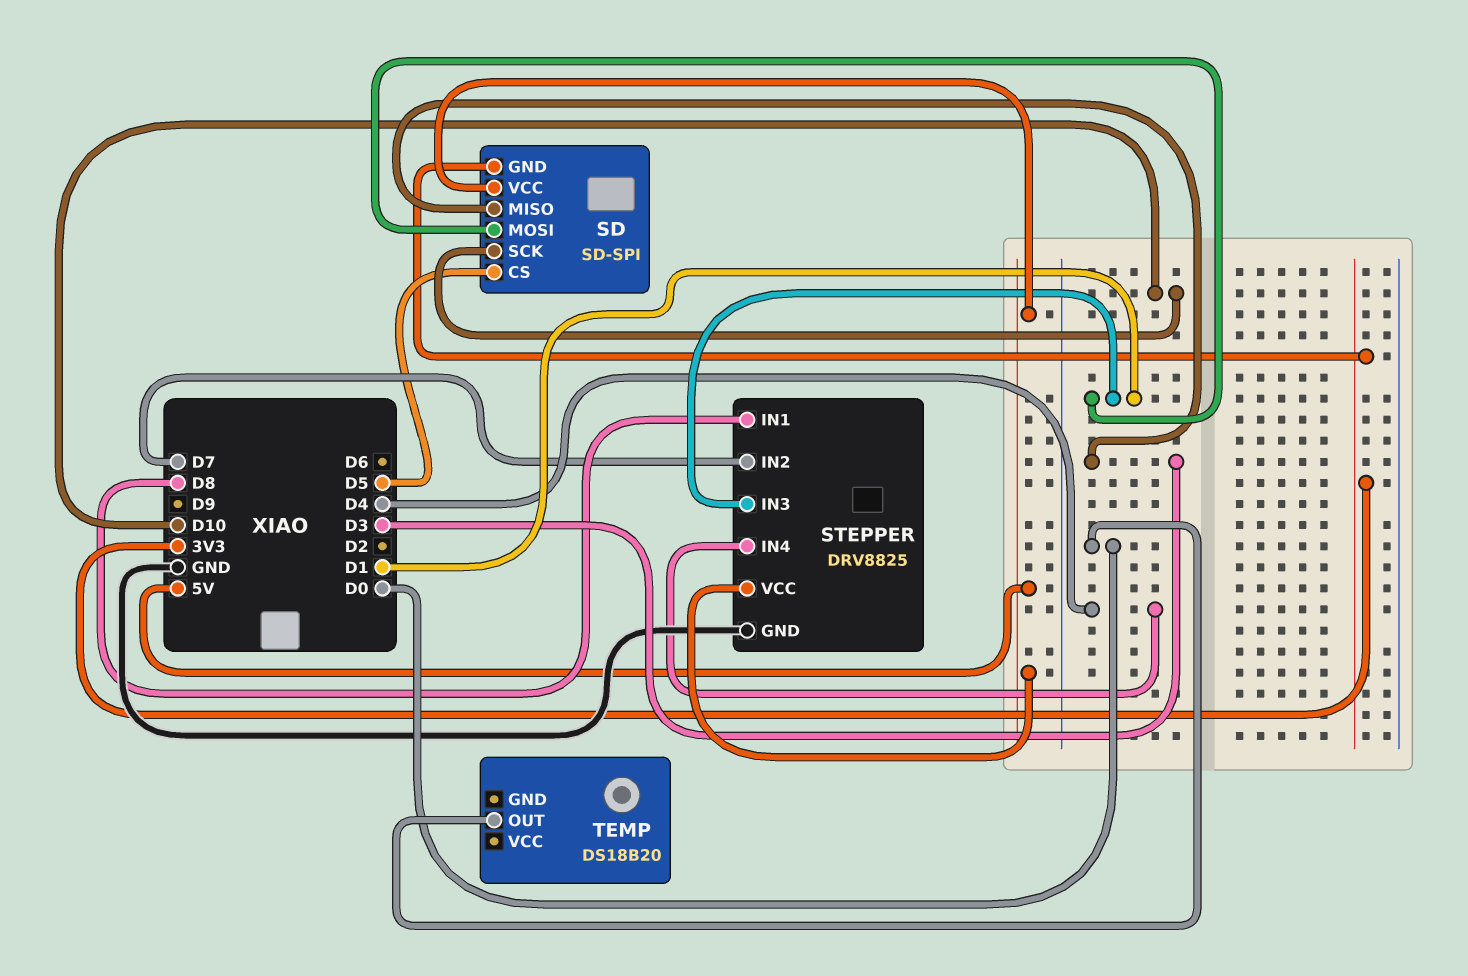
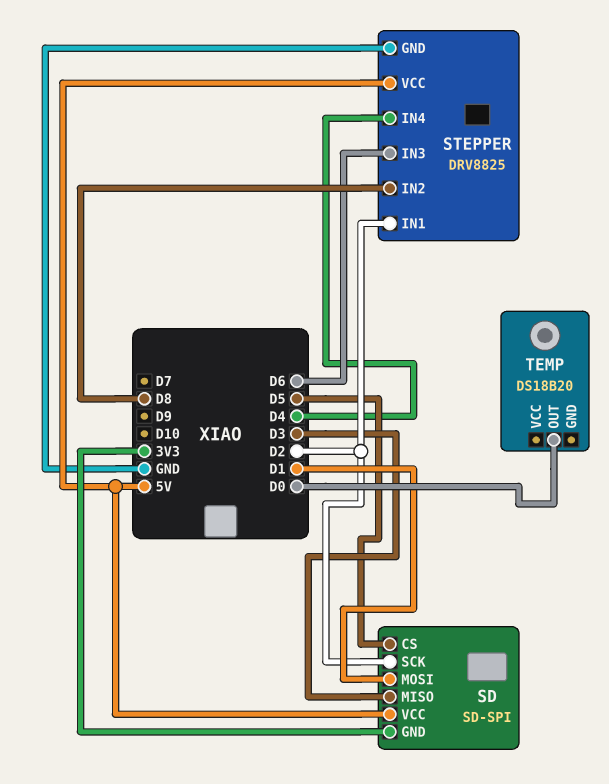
SD pin SCK: D10 -> D2
STEPPER pin IN1: D8 -> D2
STEPPER pin IN2: D7 -> D8
STEPPER pin IN3: D1 -> D6

